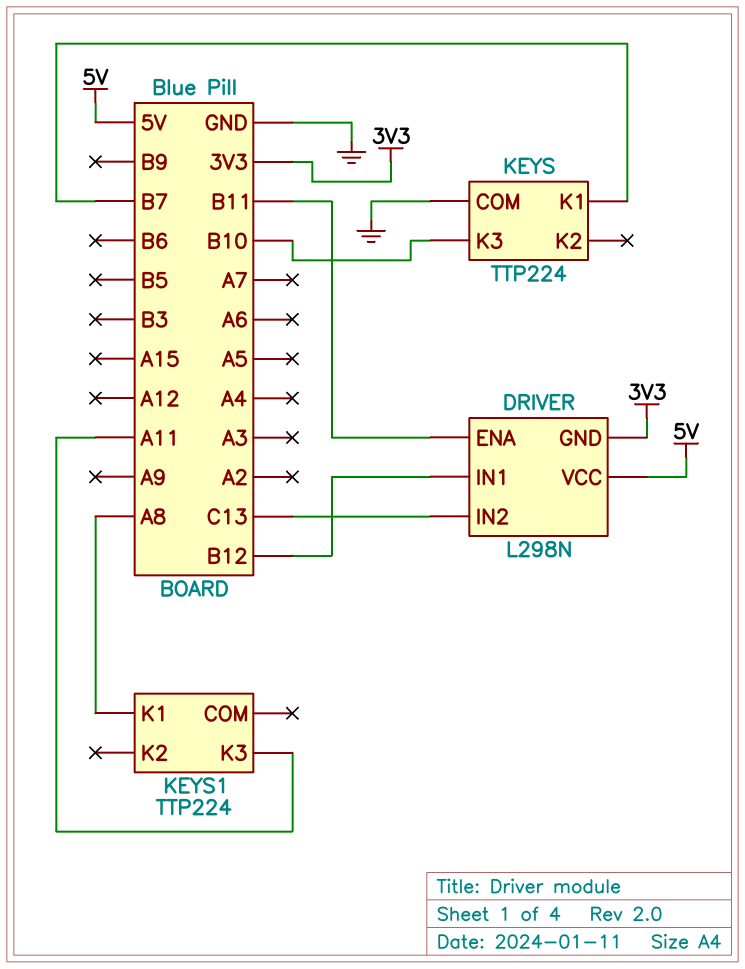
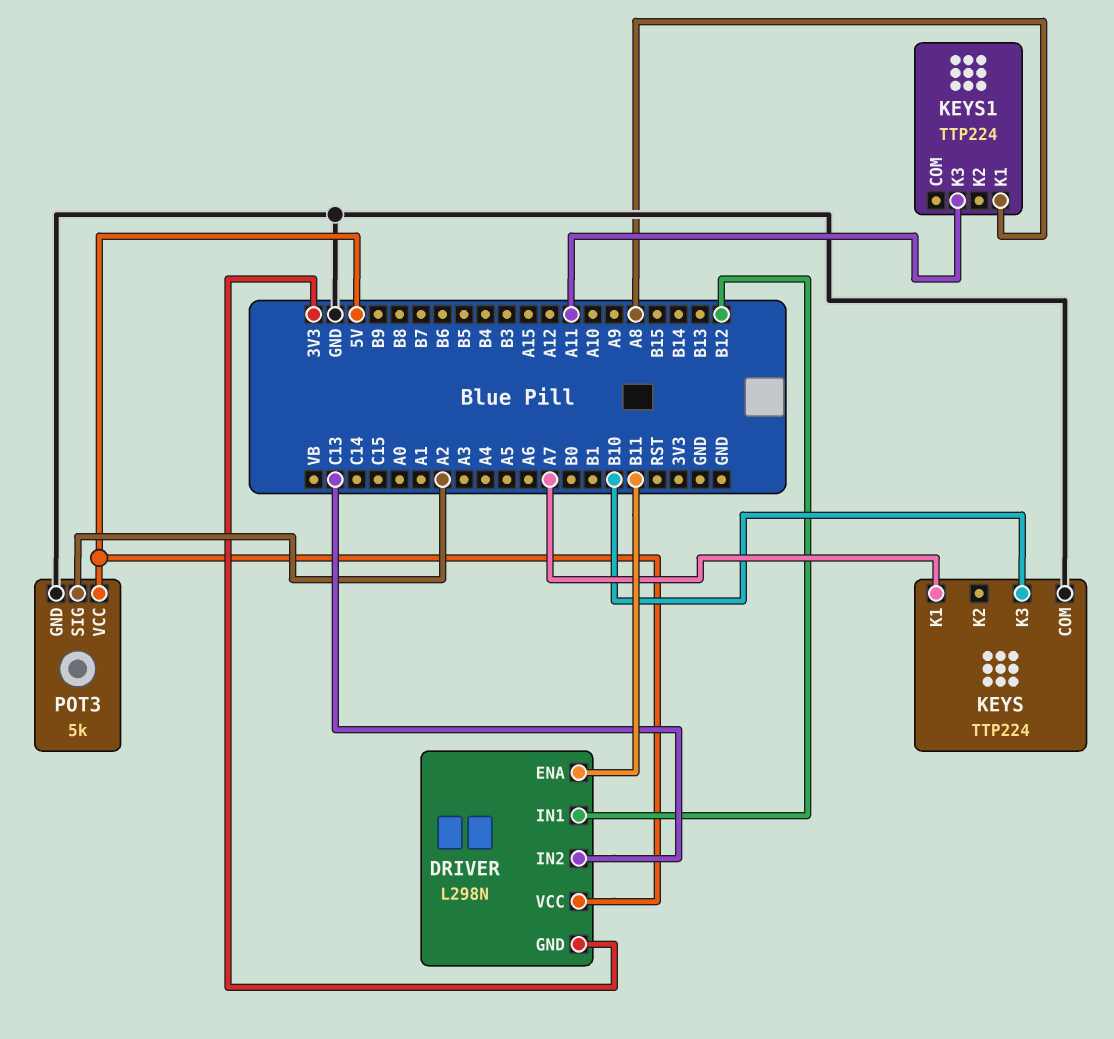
KEYS pin K1: B7 -> A7
POT3: none -> 5k
POT3 pin GND: none -> GND
POT3 pin SIG: none -> A2
POT3 pin VCC: none -> 5V

